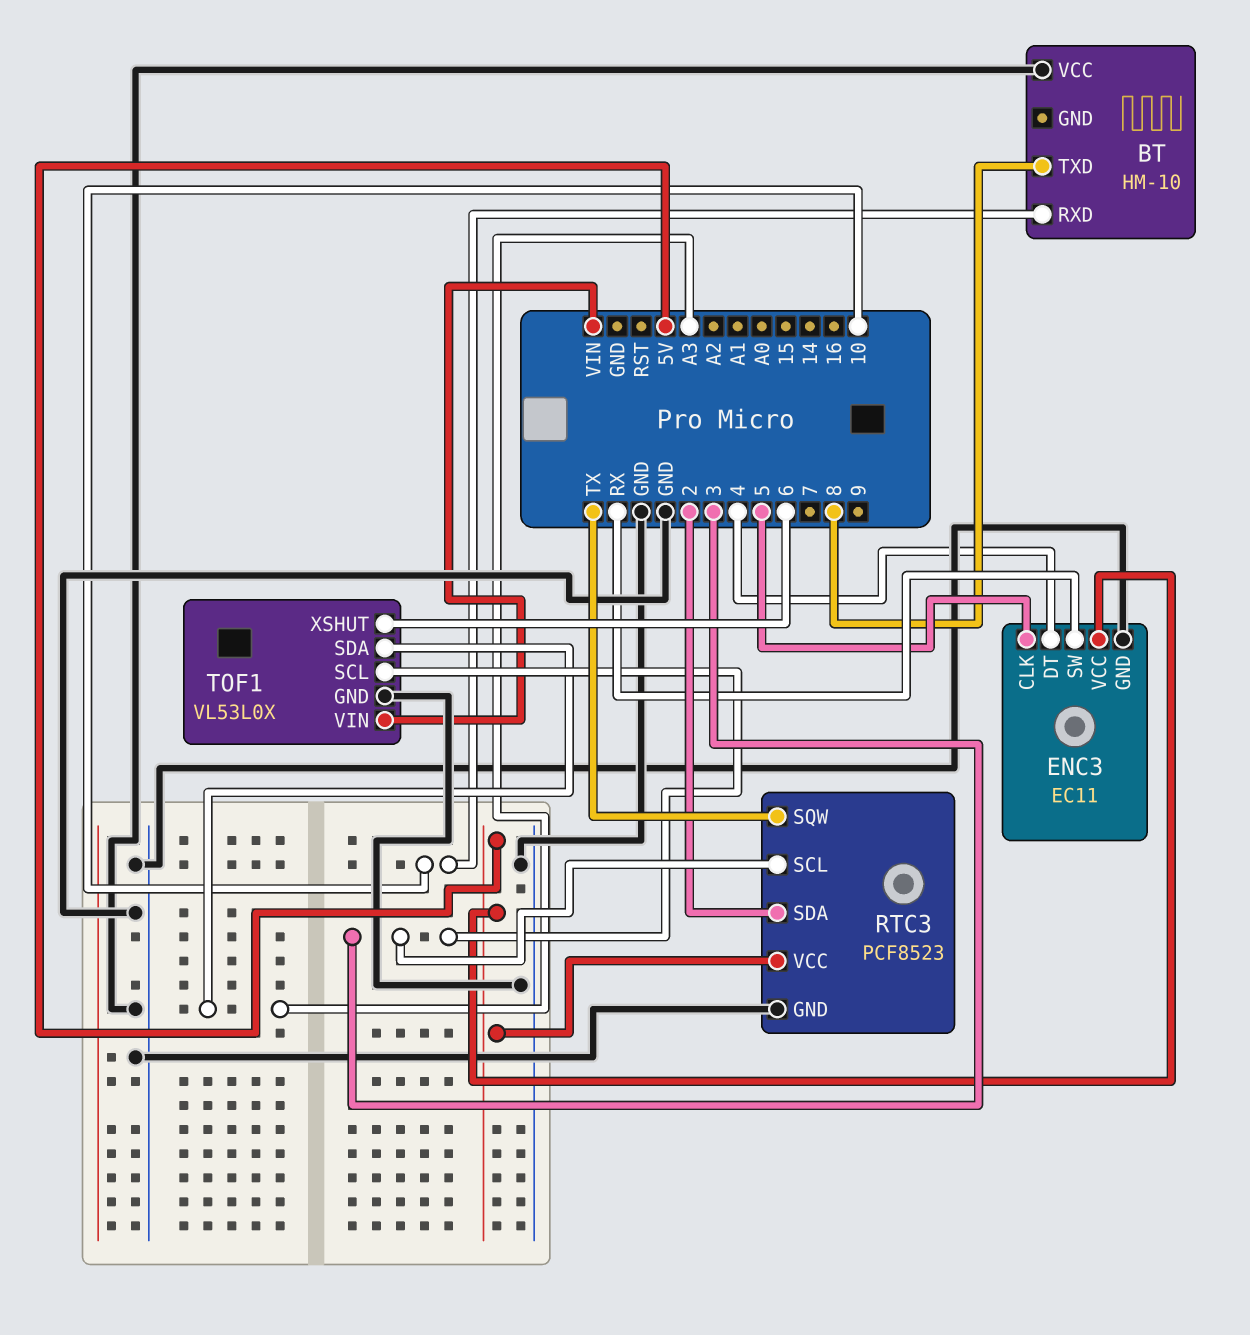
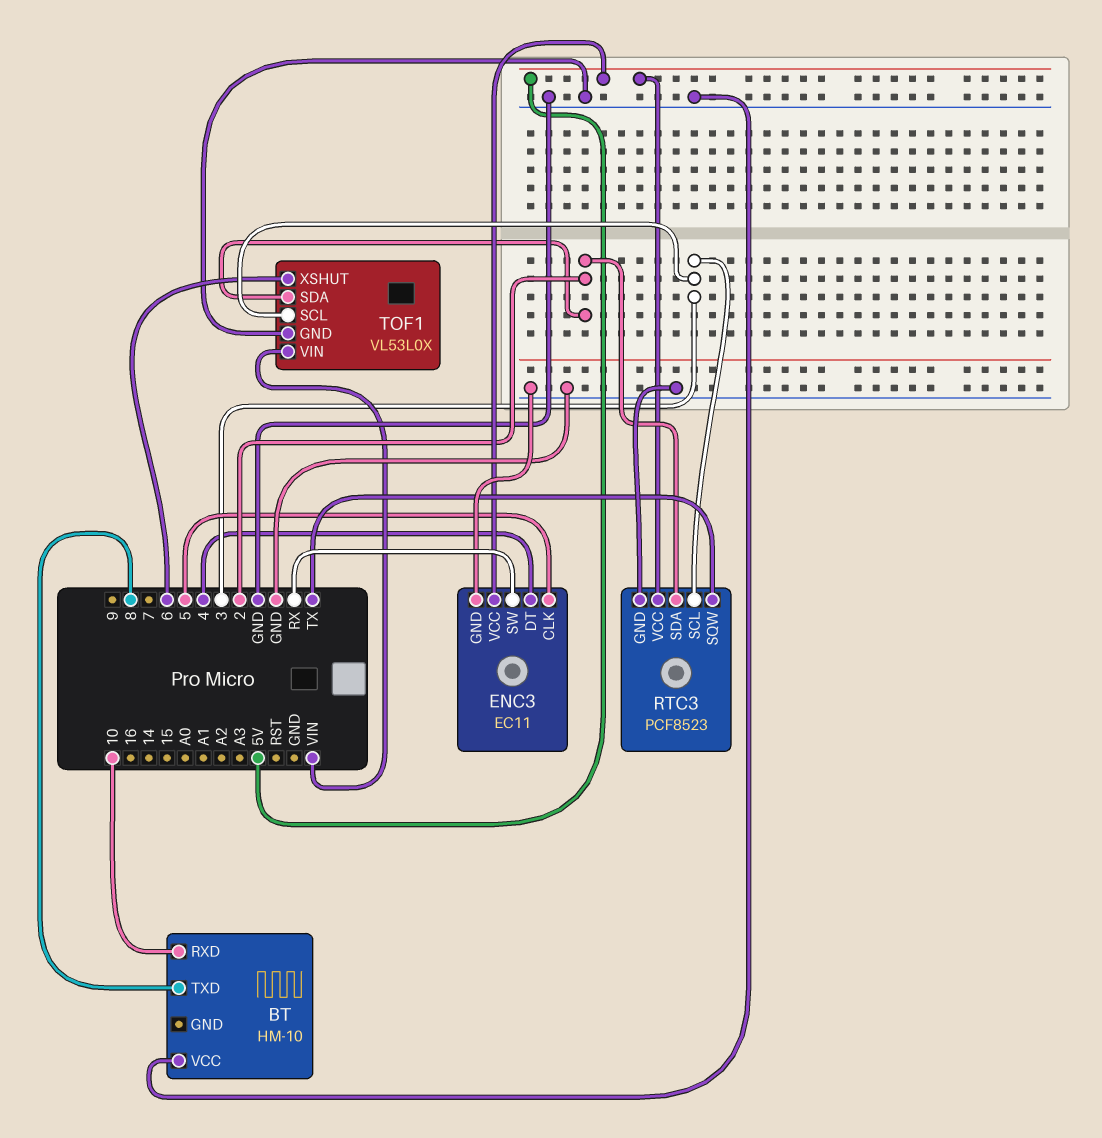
TOF1 pin SDA: A3 -> 2

